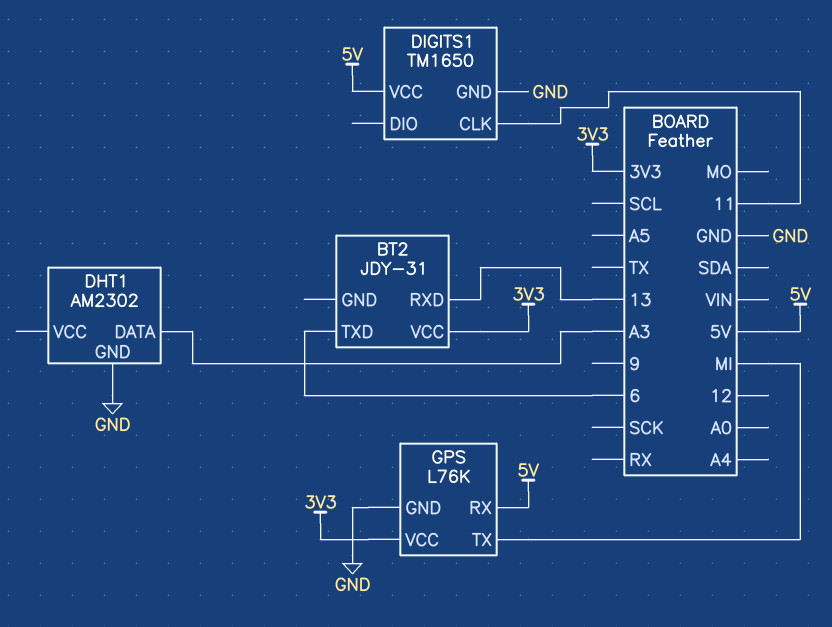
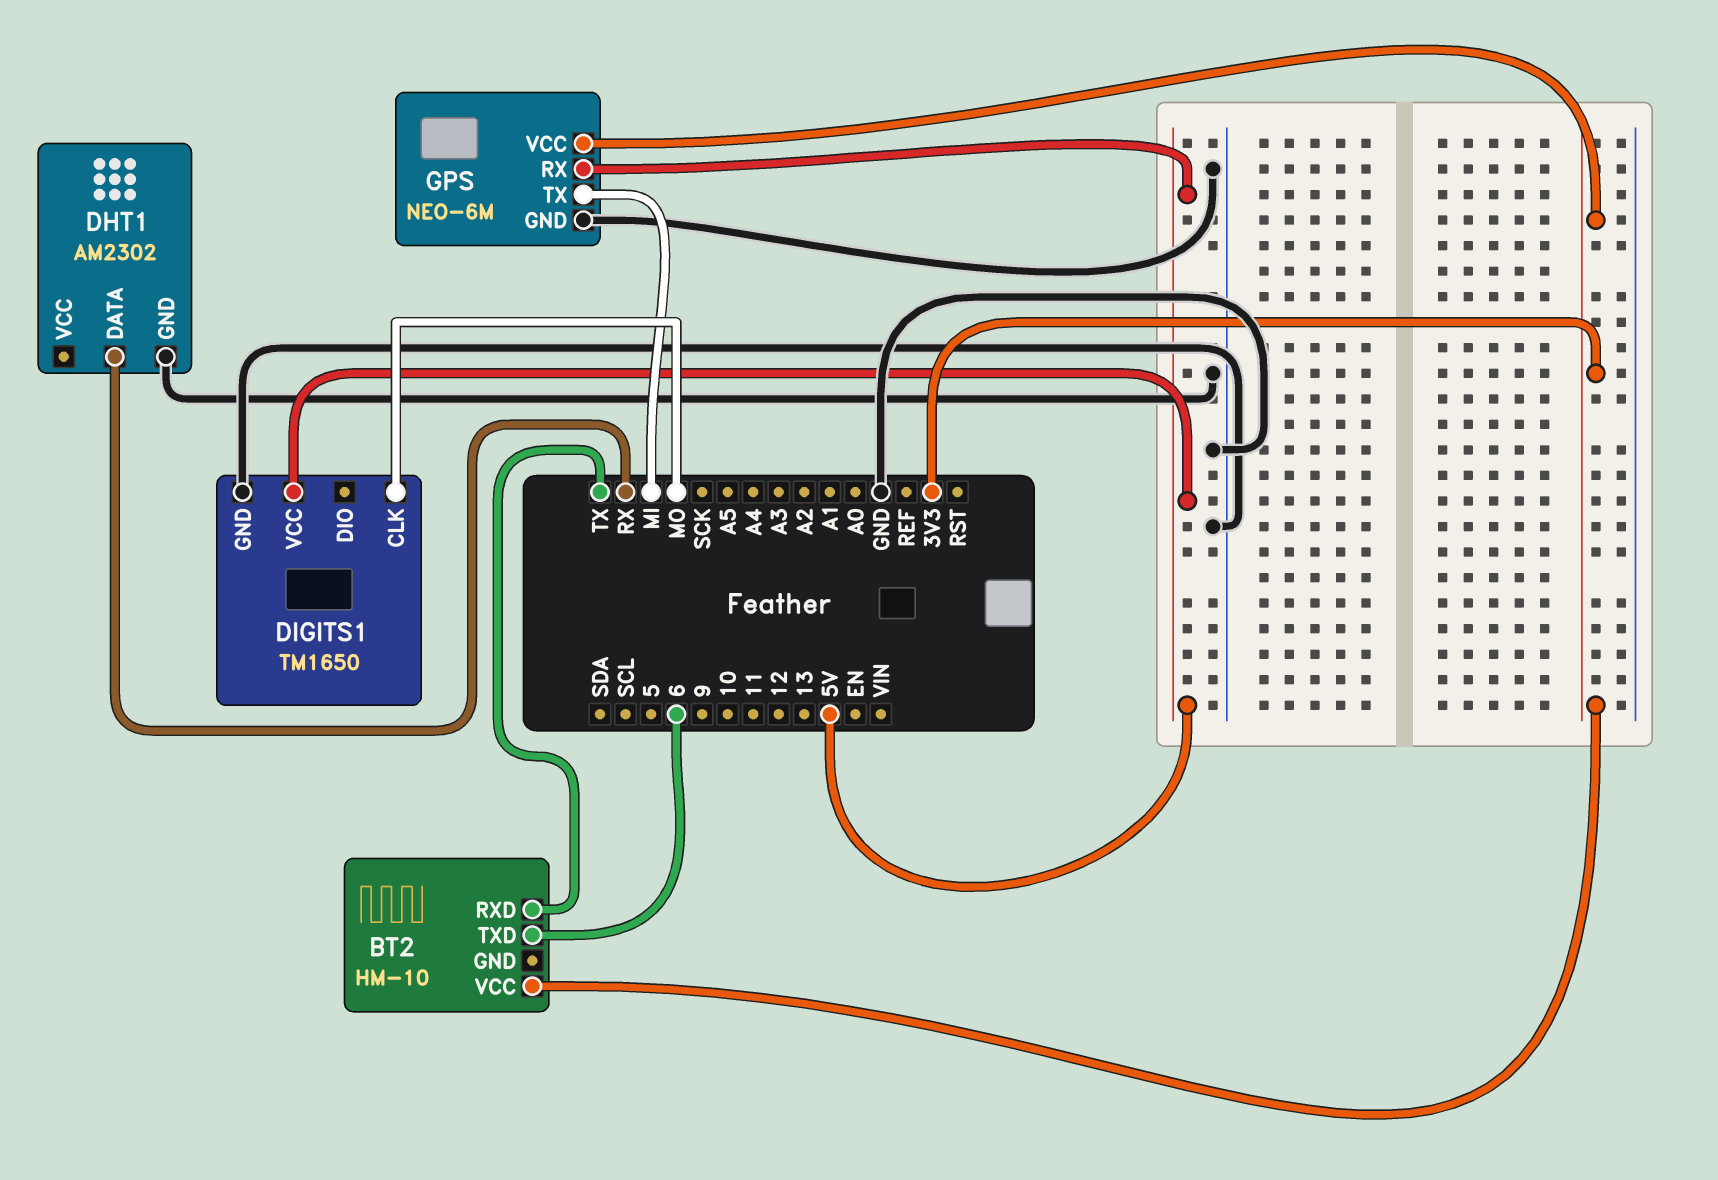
BT2: JDY-31 -> HM-10
BT2 pin RXD: 13 -> TX
DHT1 pin DATA: A3 -> RX
DIGITS1 pin CLK: 11 -> MO
GPS: L76K -> NEO-6M

